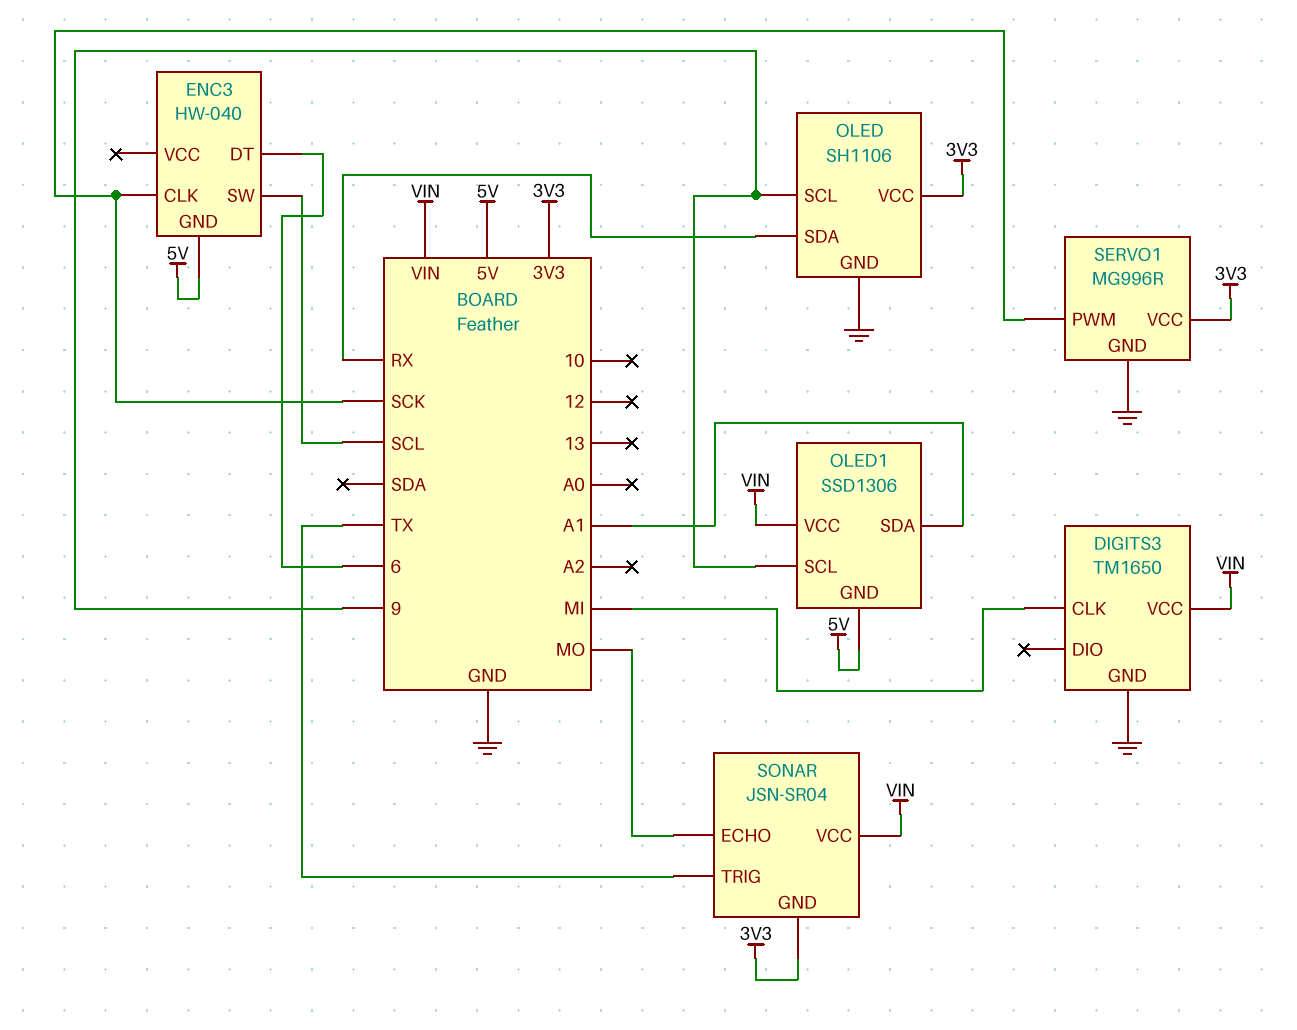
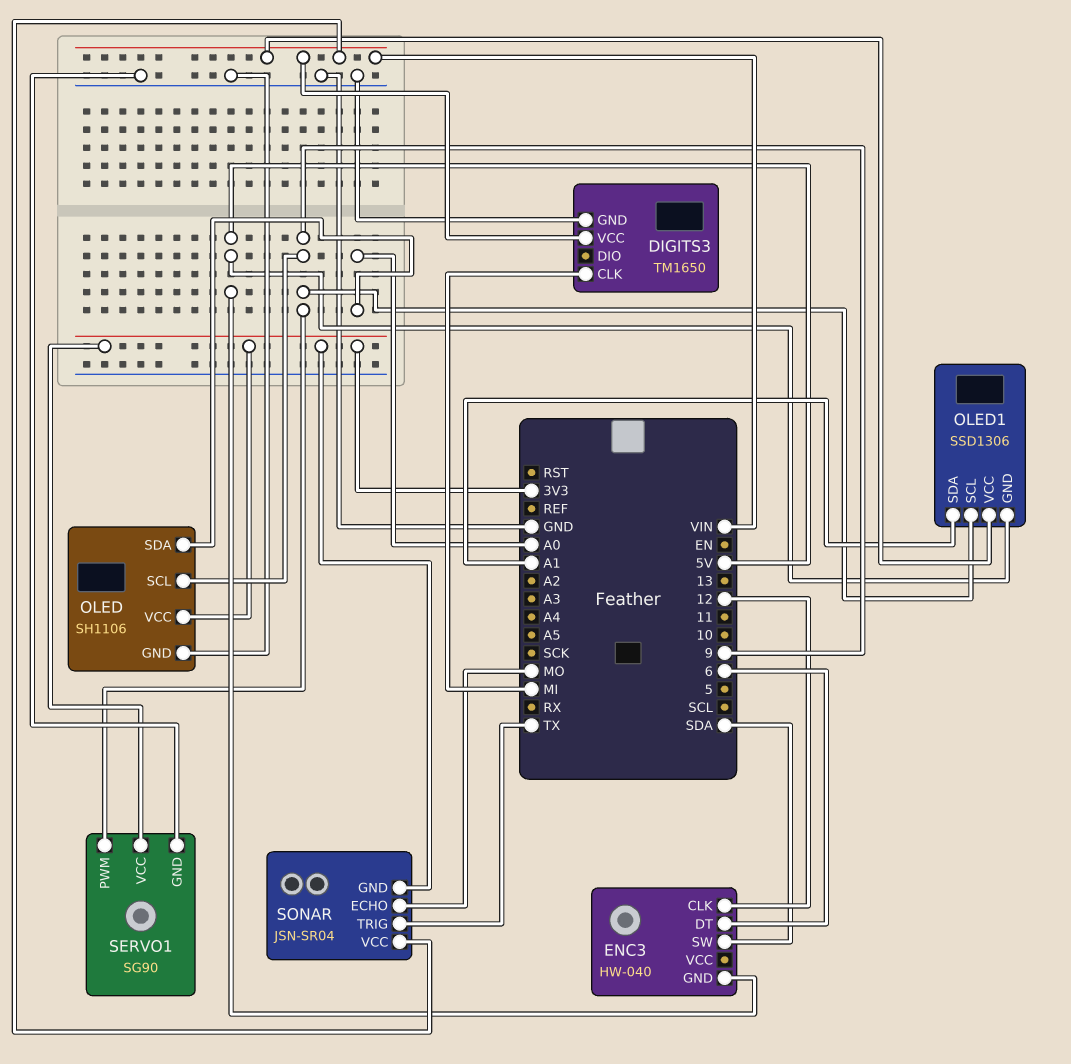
ENC3 pin CLK: SCK -> 12
ENC3 pin SW: SCL -> SDA
OLED pin SDA: RX -> A0
SERVO1: MG996R -> SG90
SERVO1 pin PWM: SCK -> 9

